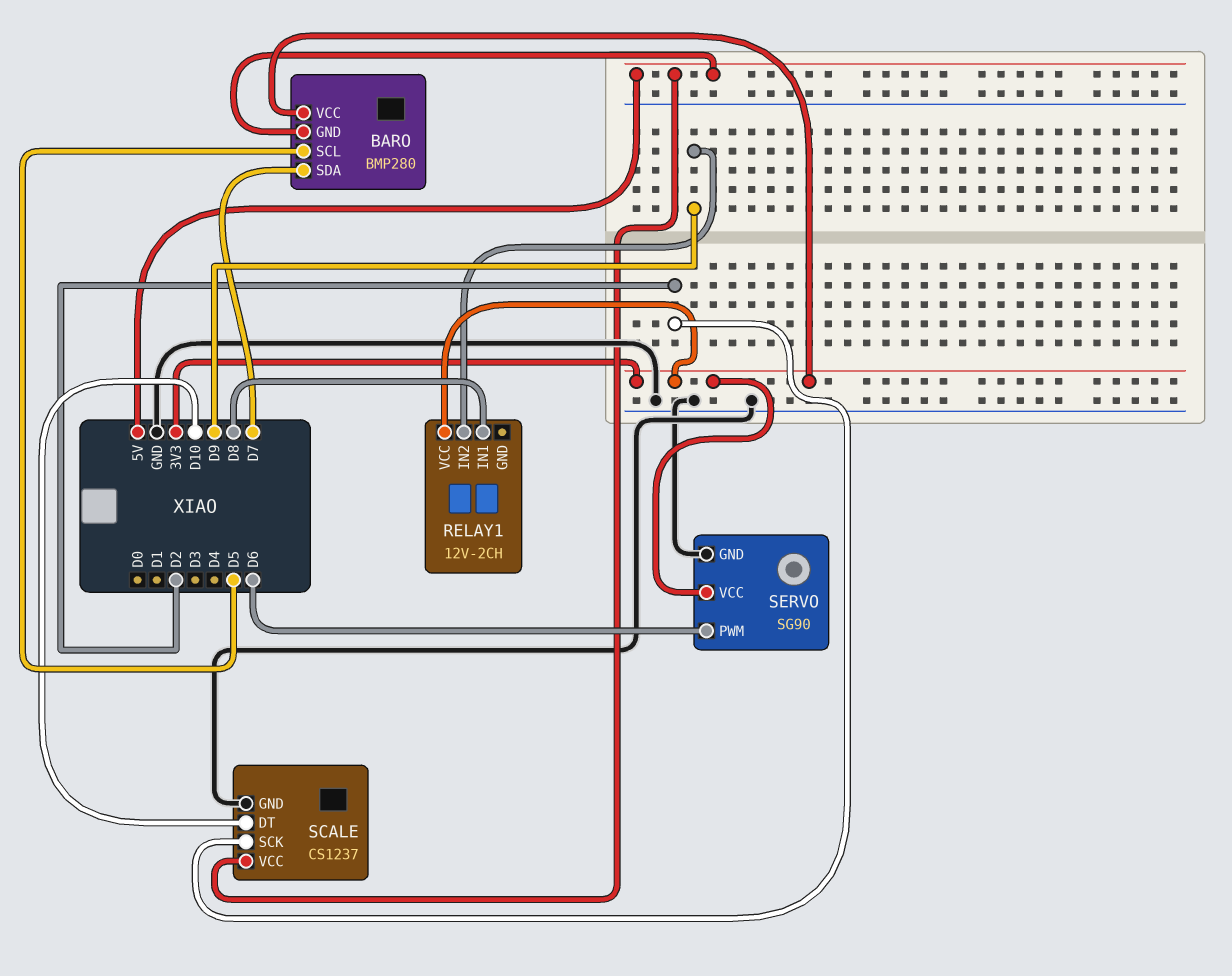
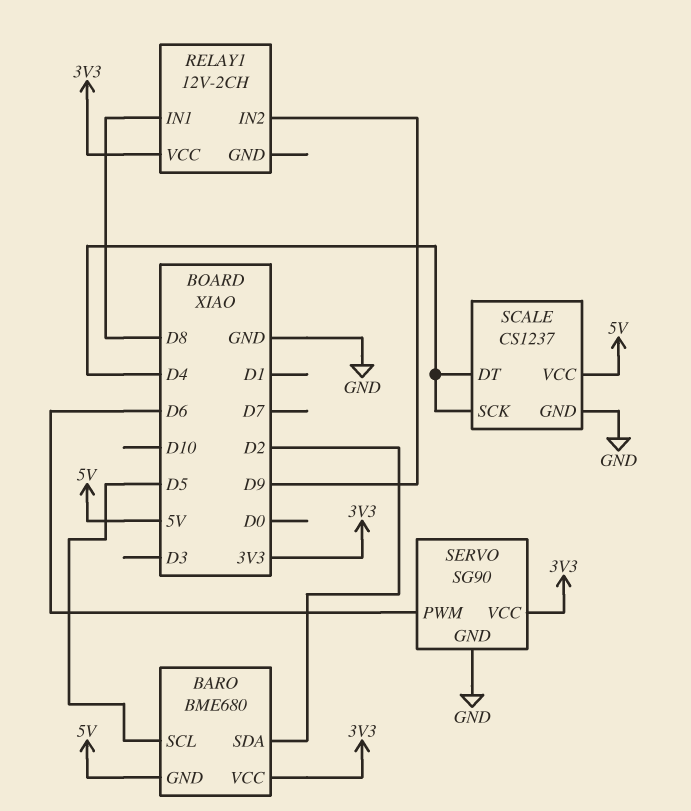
BARO: BMP280 -> BME680
BARO pin SDA: D7 -> D2
SCALE pin DT: D10 -> D4
SCALE pin SCK: D2 -> D4

